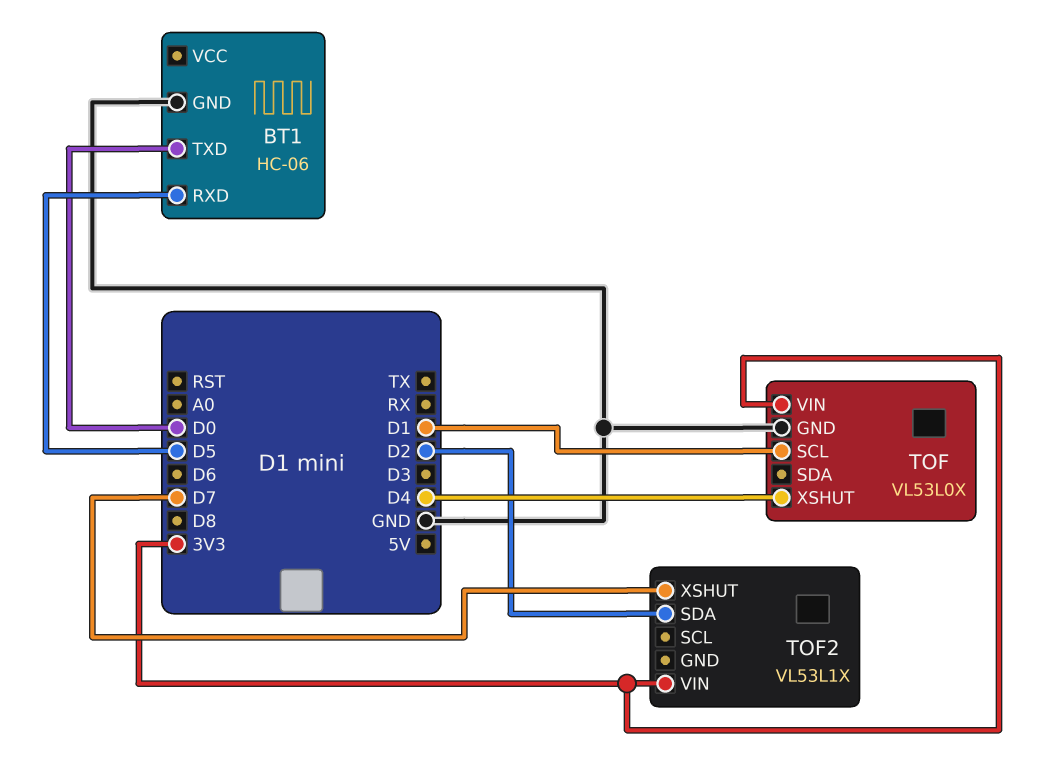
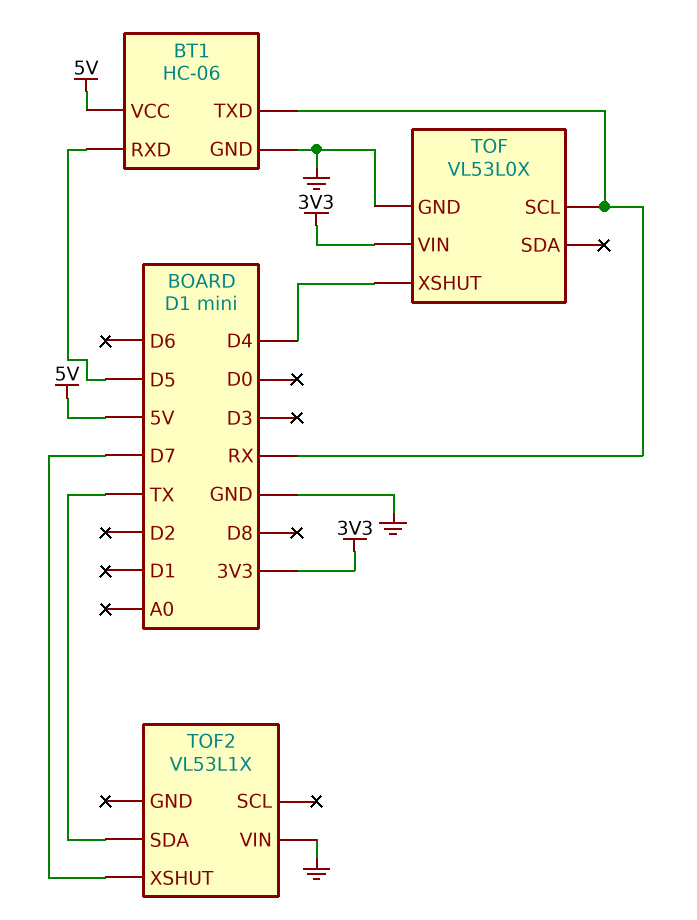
BT1 pin TXD: D0 -> RX
BT1 pin VCC: none -> 5V
TOF pin SCL: D1 -> RX
TOF2 pin SDA: D2 -> TX
TOF2 pin VIN: 3V3 -> GND

